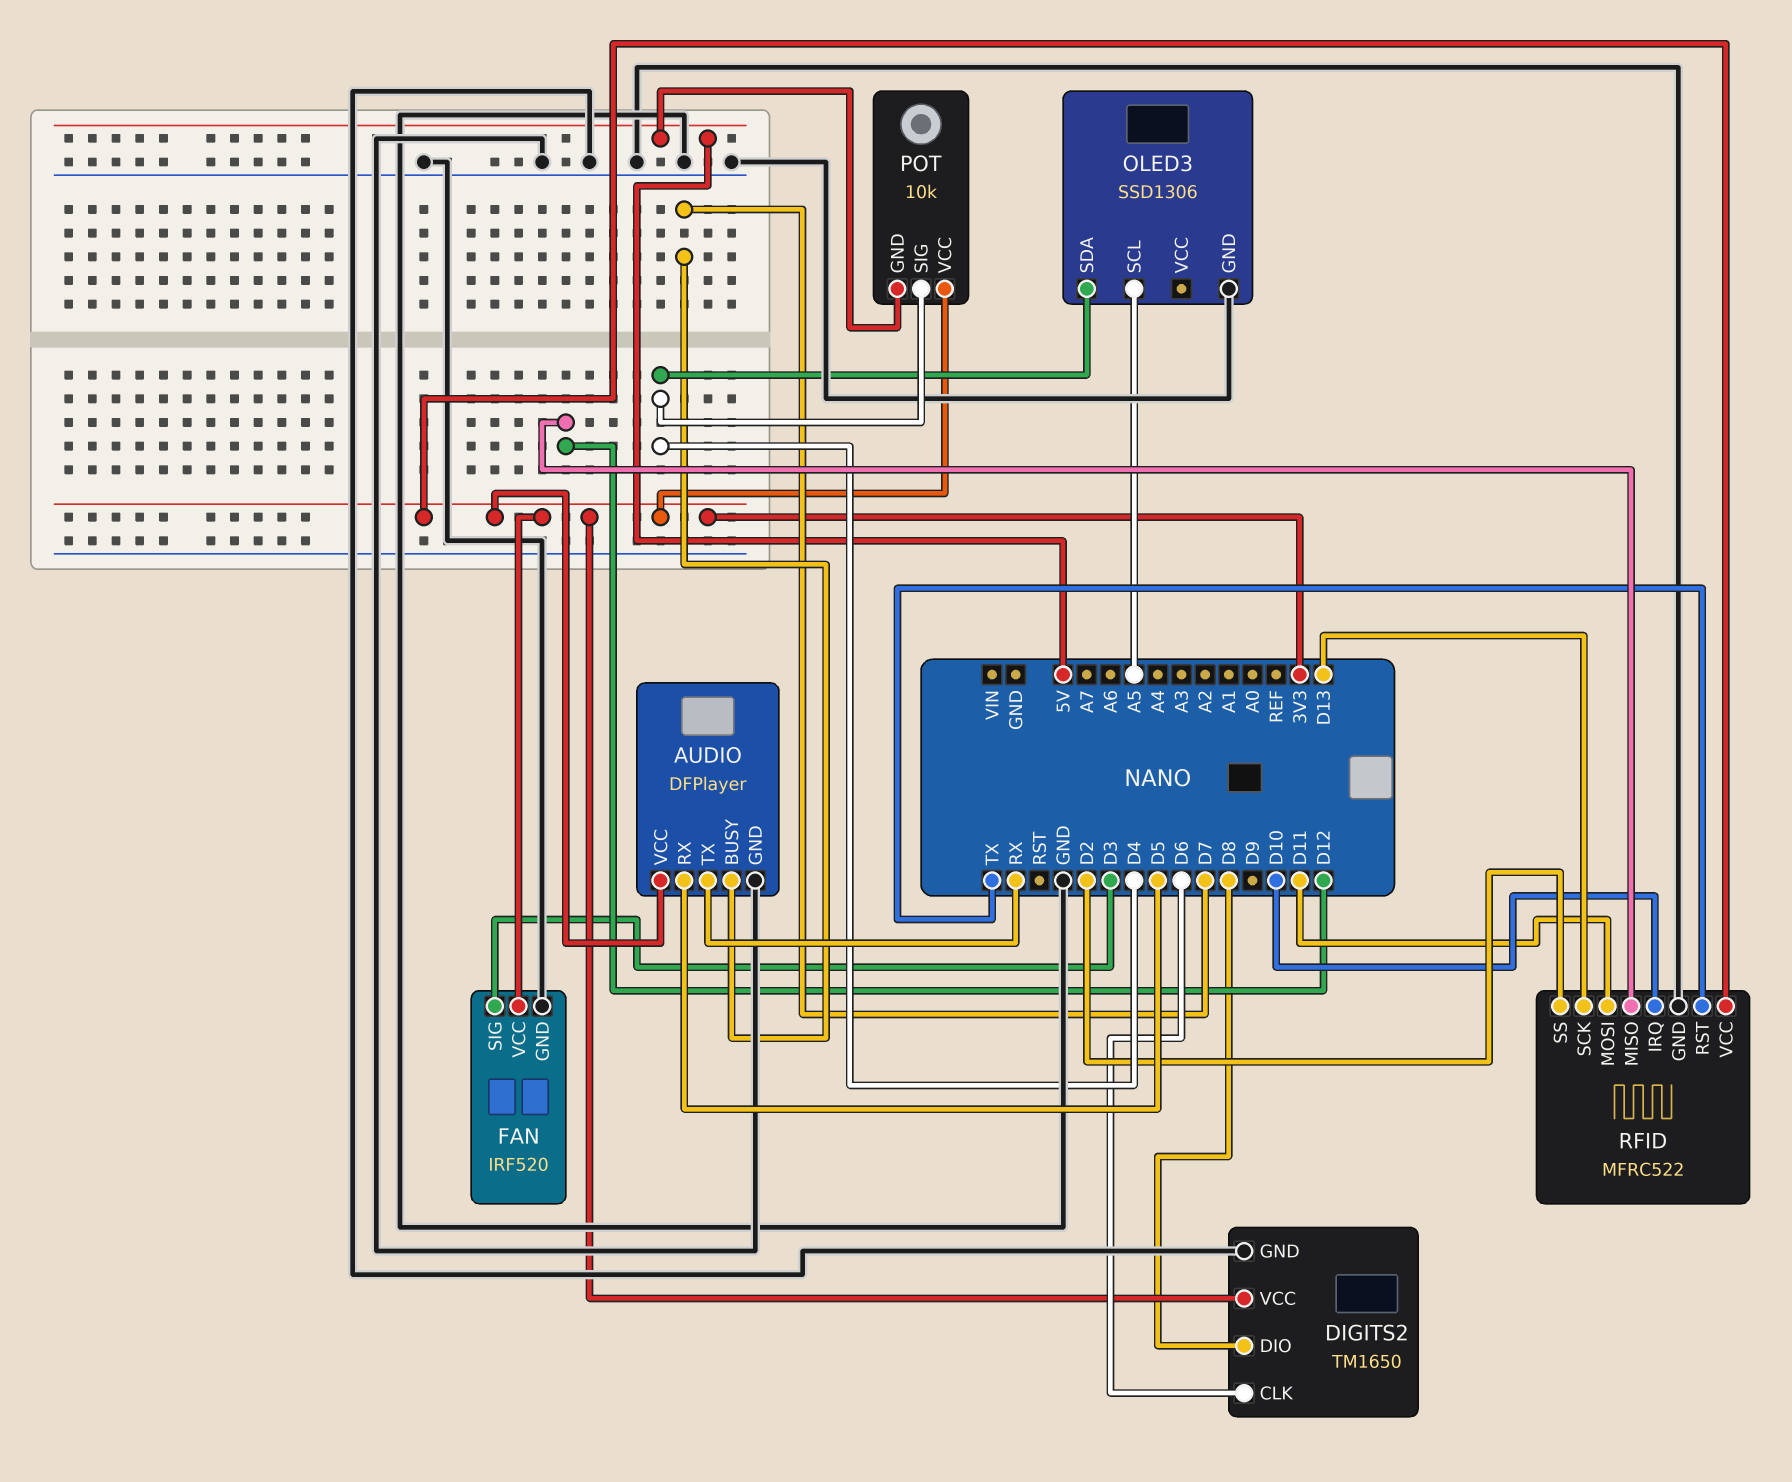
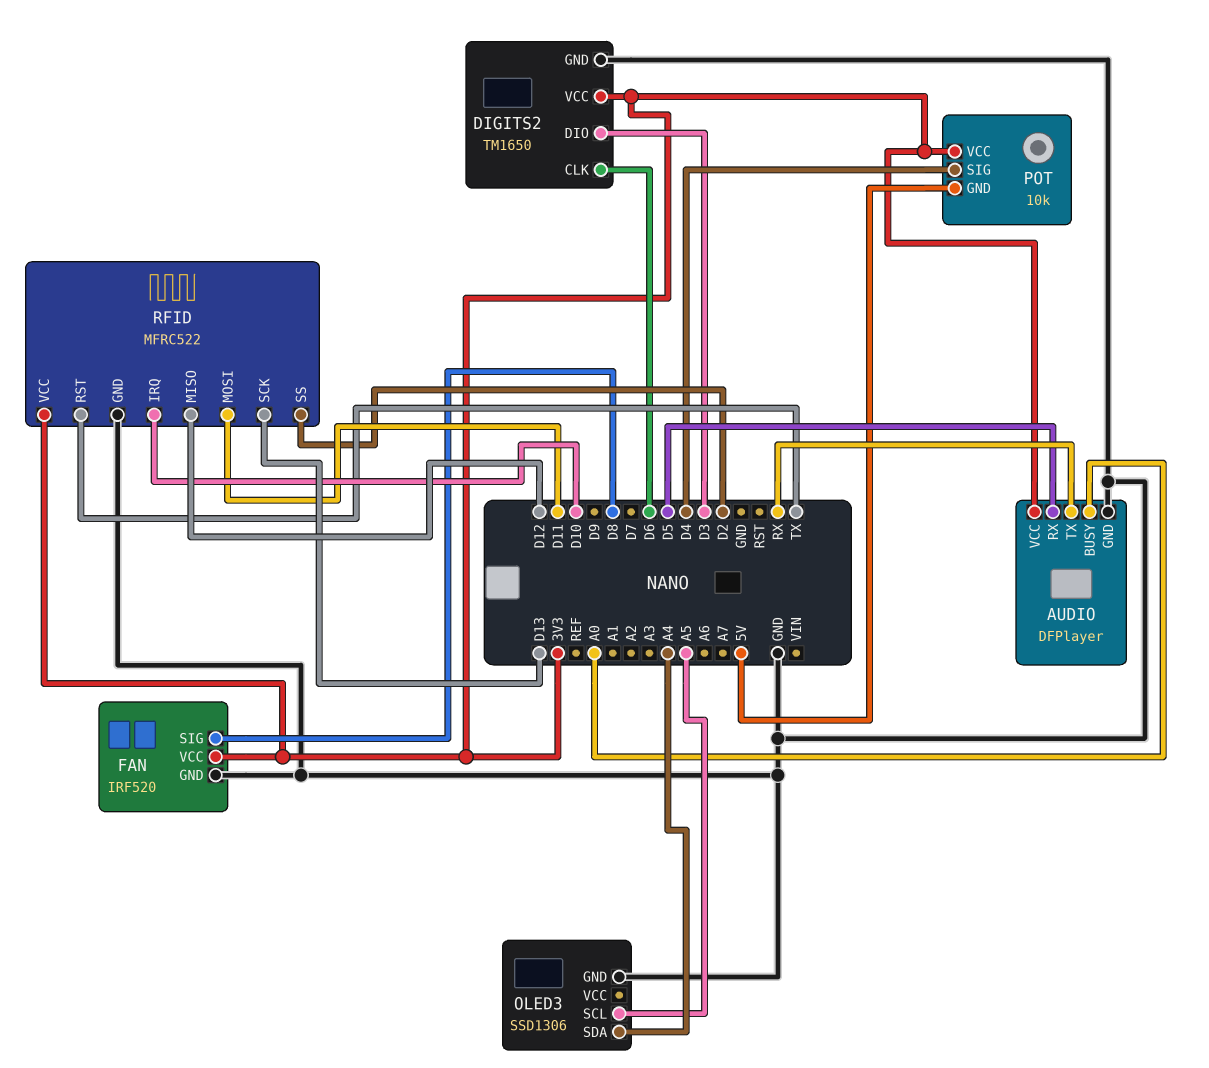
AUDIO pin BUSY: D7 -> A0
DIGITS2 pin DIO: D8 -> D3
FAN pin SIG: D3 -> D8
OLED3 pin SDA: D4 -> A4

